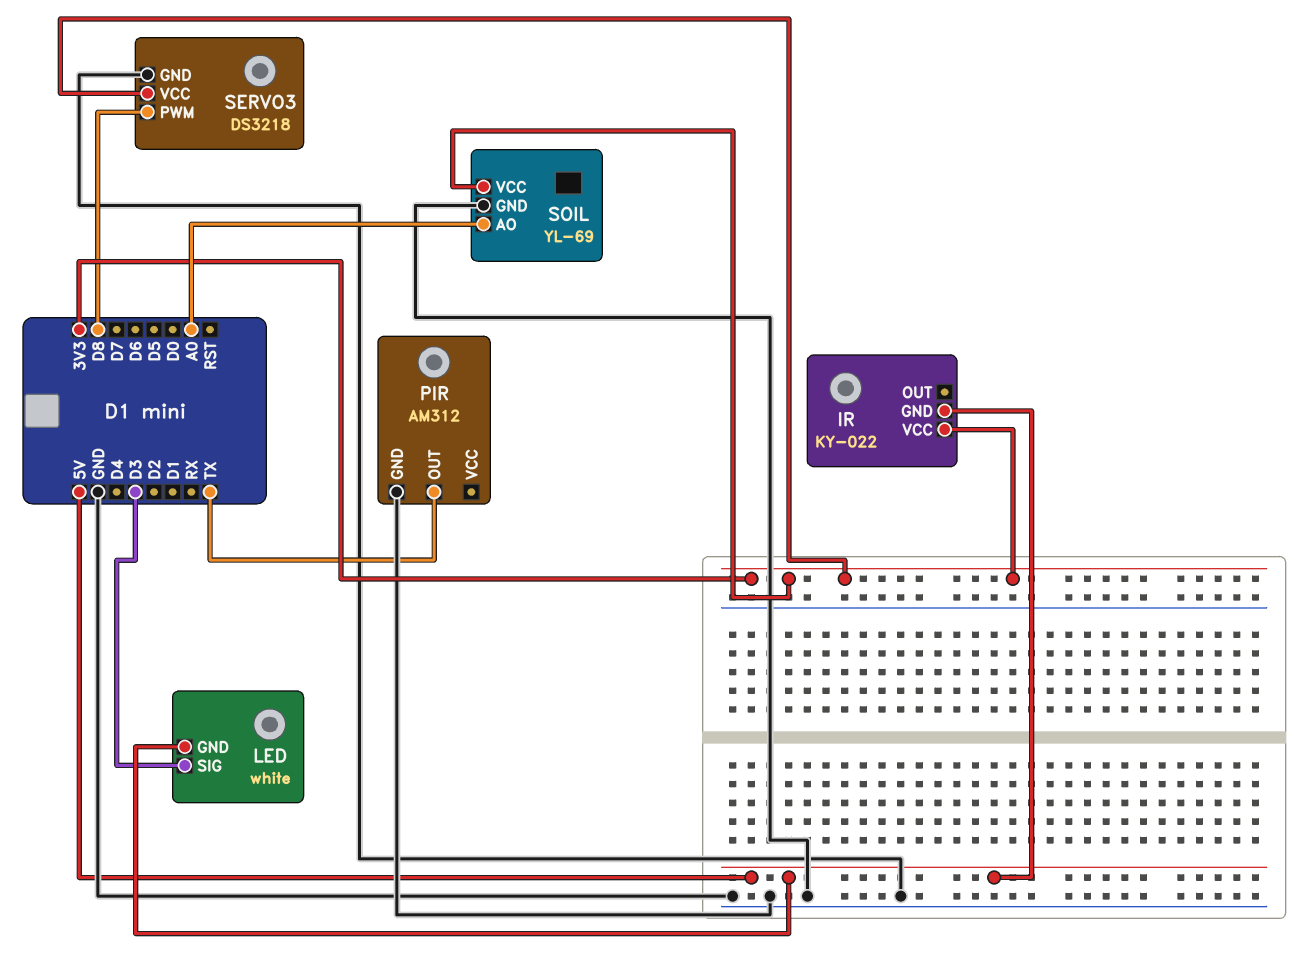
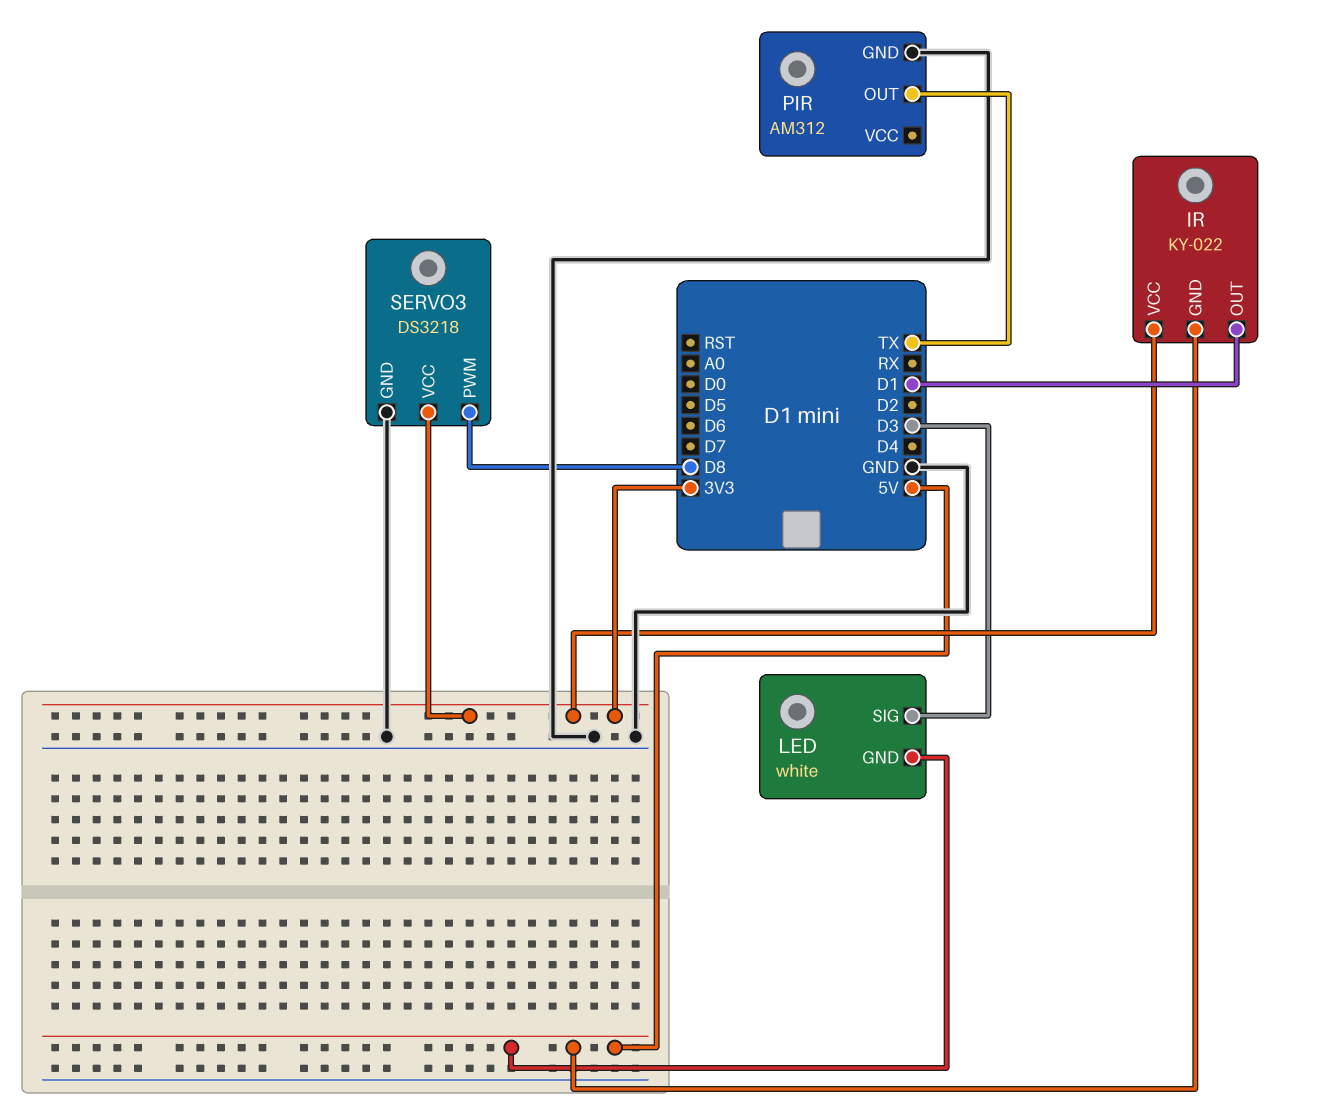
IR pin OUT: none -> D1
SOIL: YL-69 -> none
SOIL pin AO: A0 -> none
SOIL pin GND: GND -> none
SOIL pin VCC: 3V3 -> none

